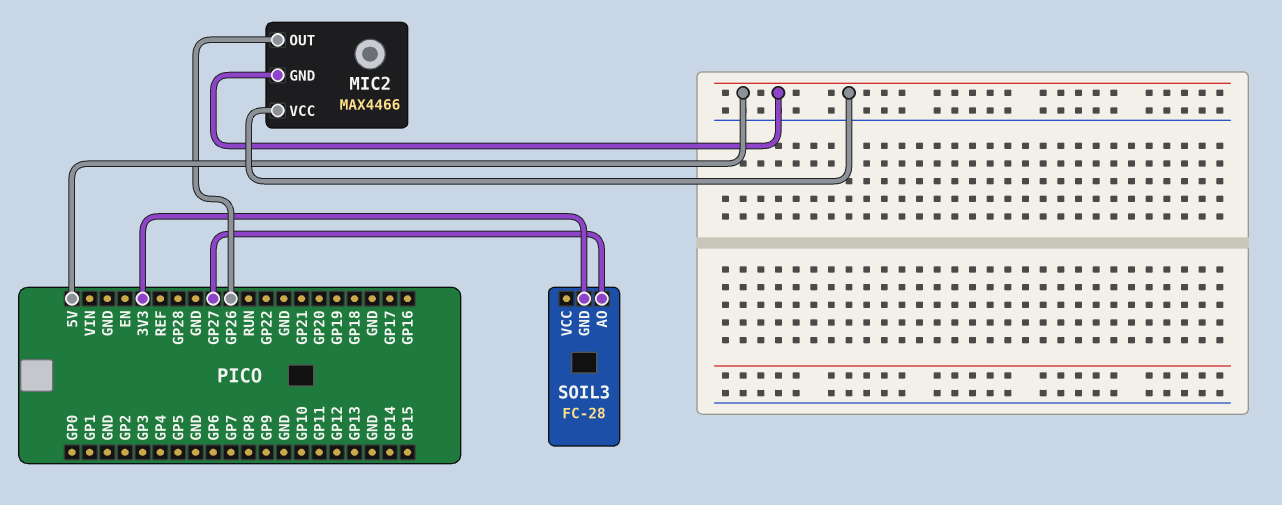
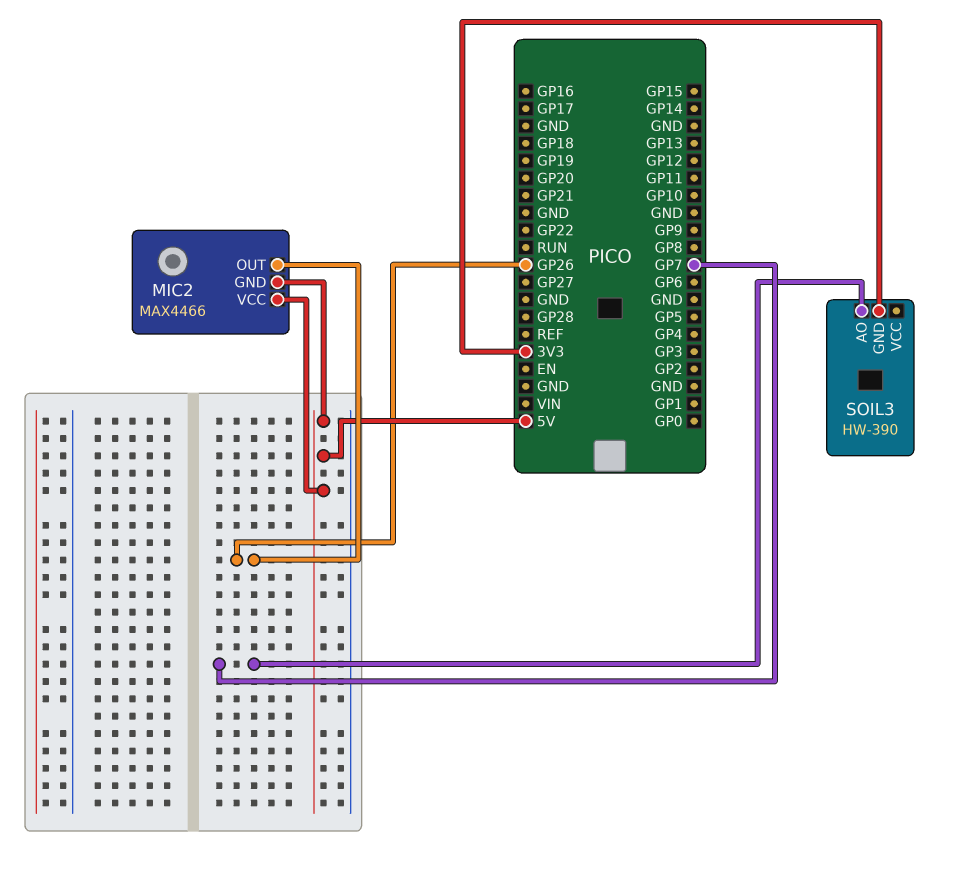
SOIL3: FC-28 -> HW-390
SOIL3 pin AO: GP27 -> GP7

